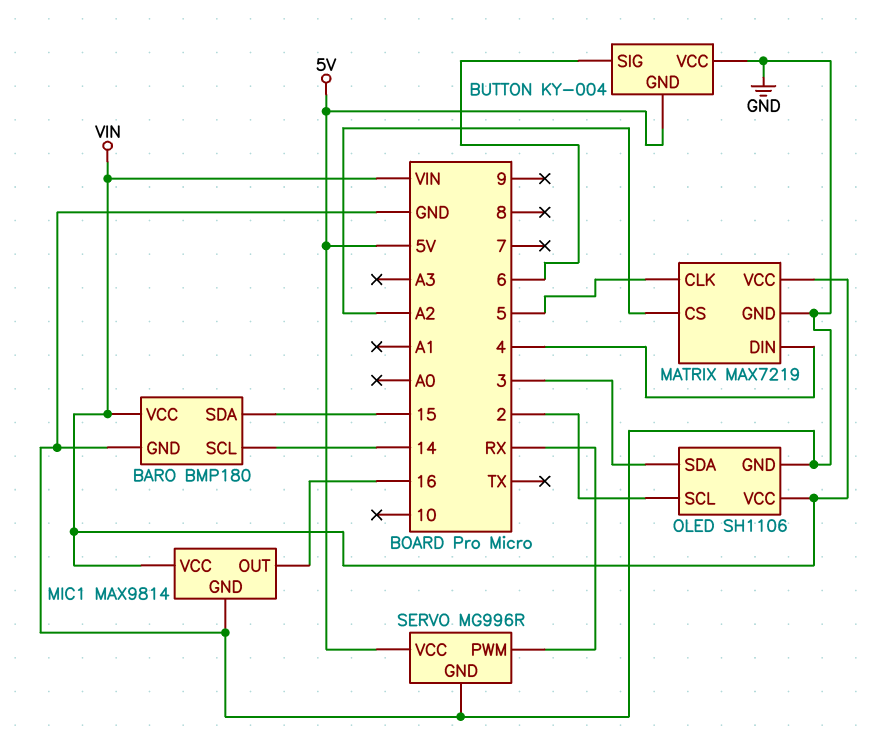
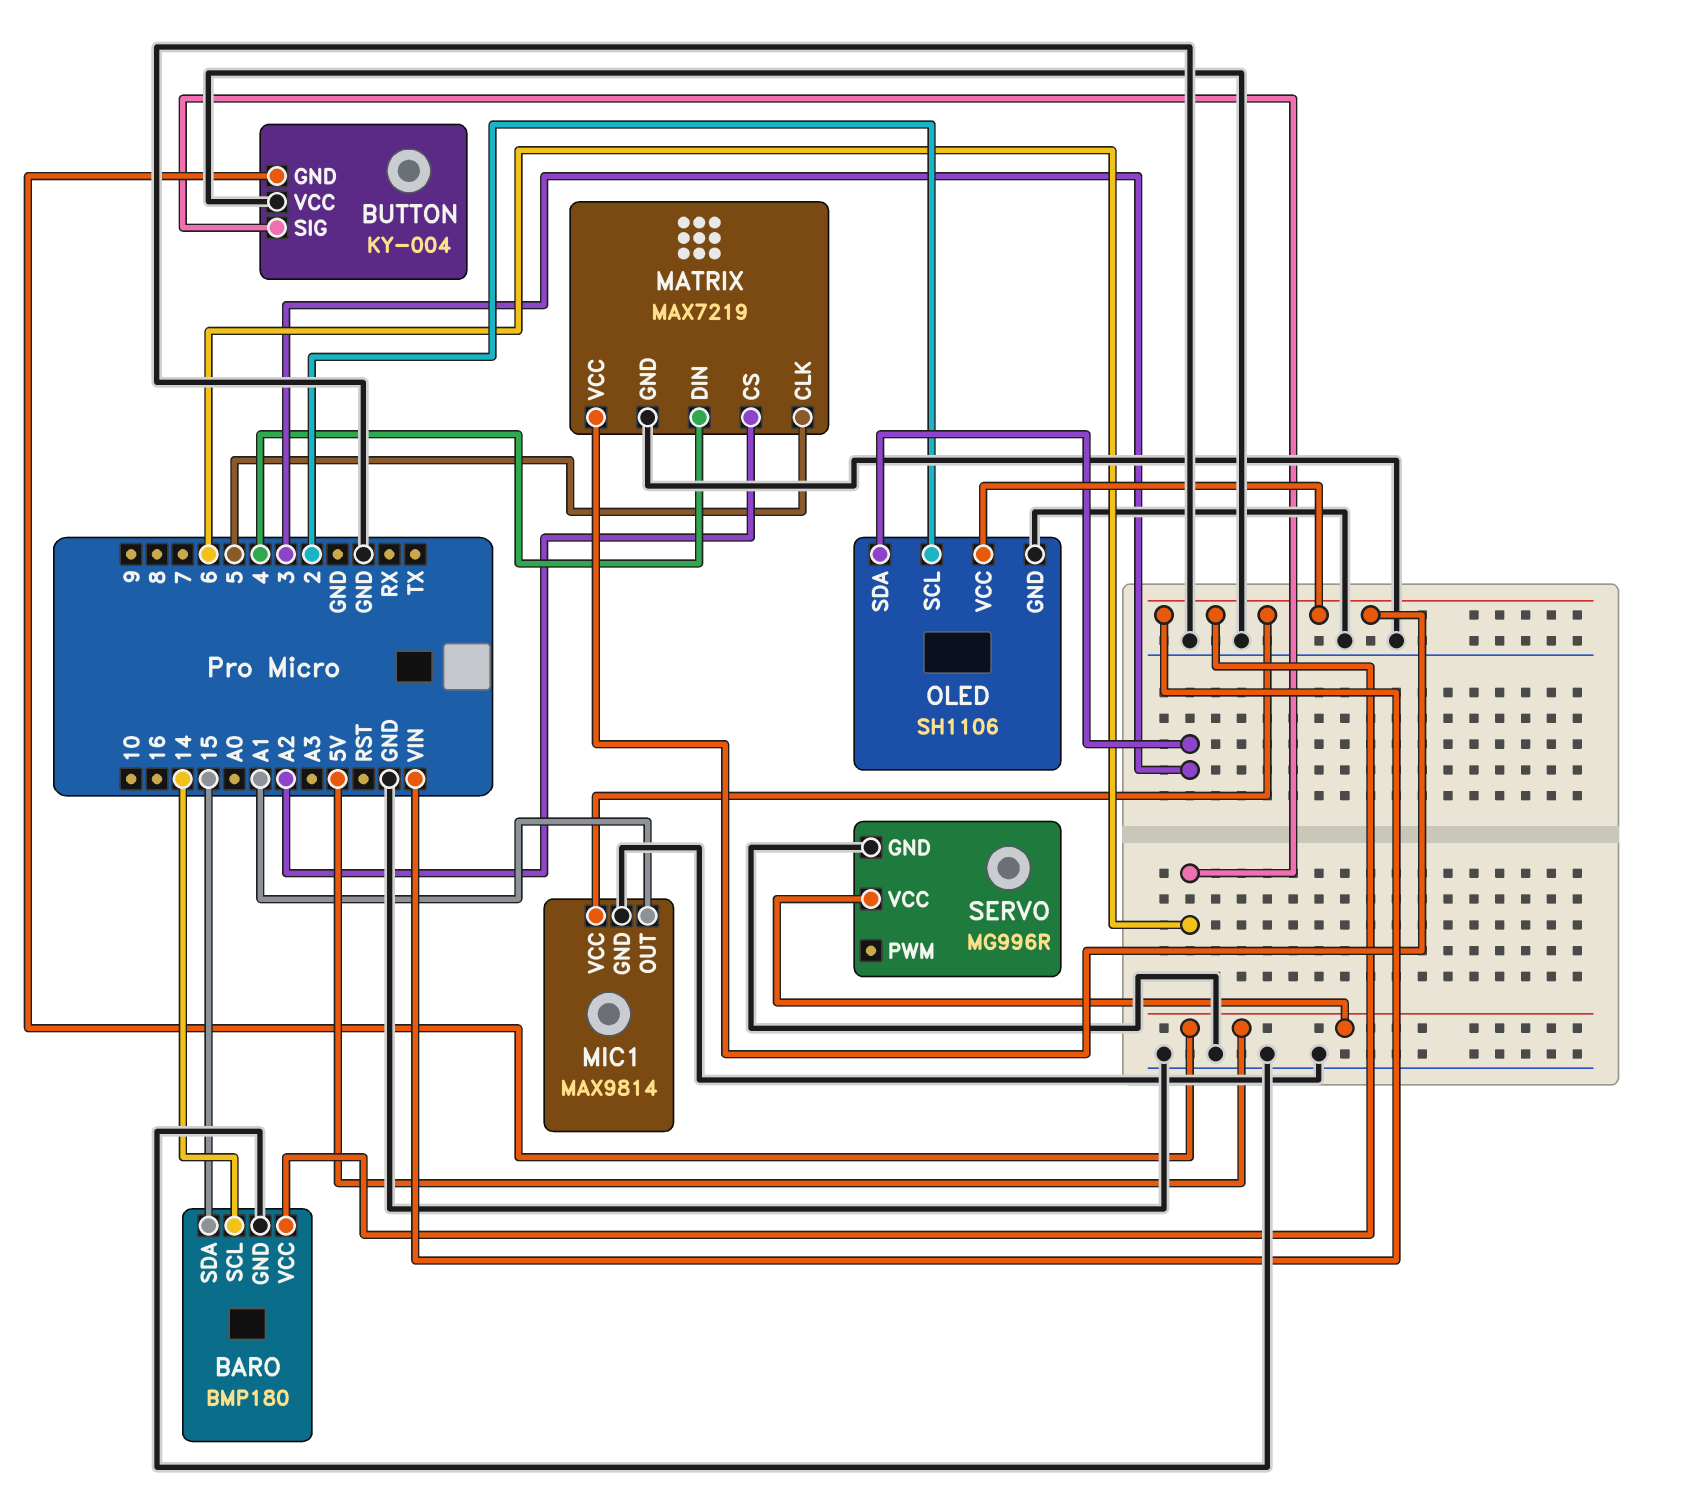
MIC1 pin OUT: 16 -> A1
SERVO pin PWM: RX -> none

